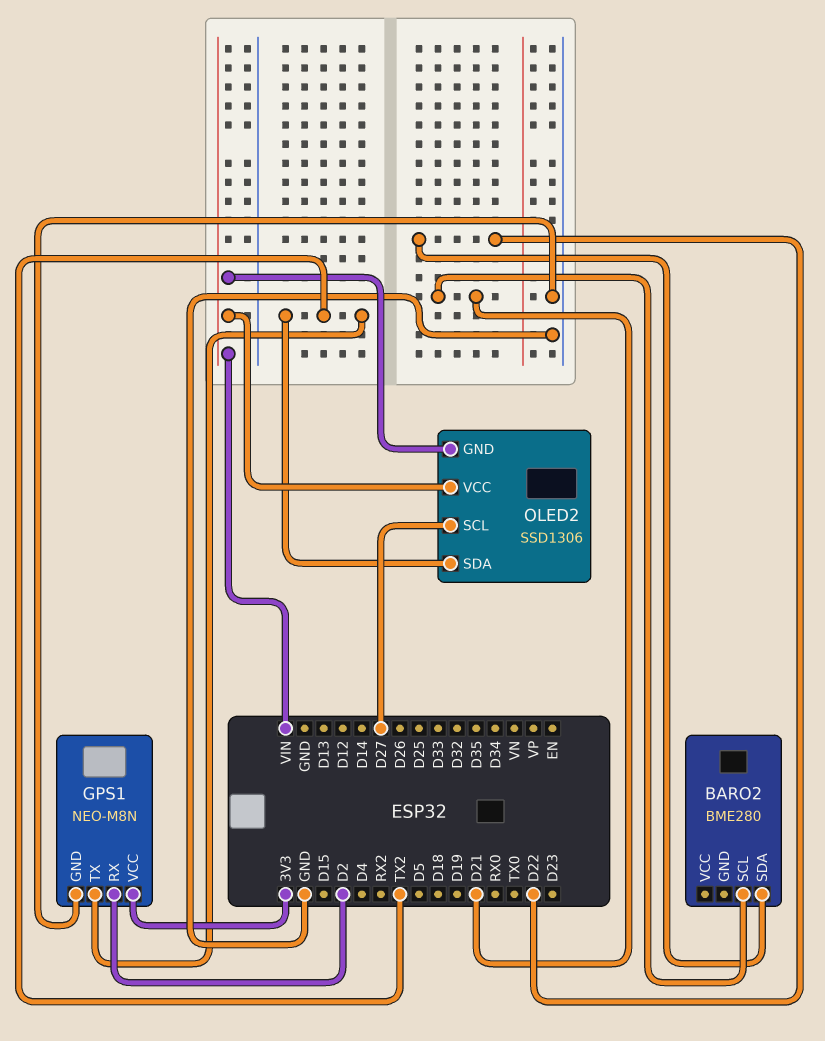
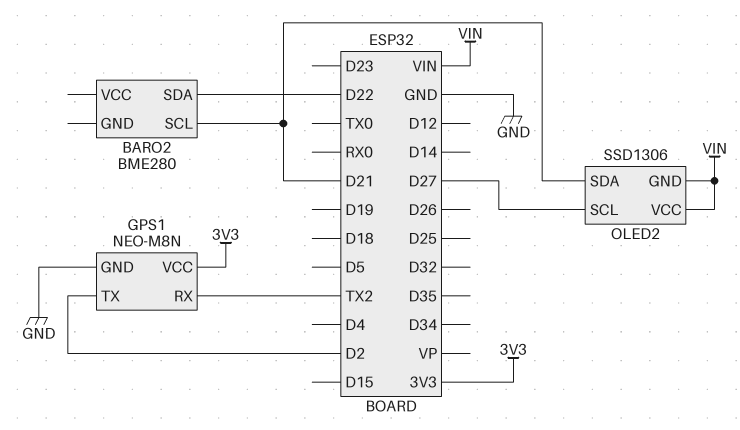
GPS1 pin RX: D2 -> TX2
GPS1 pin TX: TX2 -> D2
OLED2 pin SDA: TX2 -> D21

